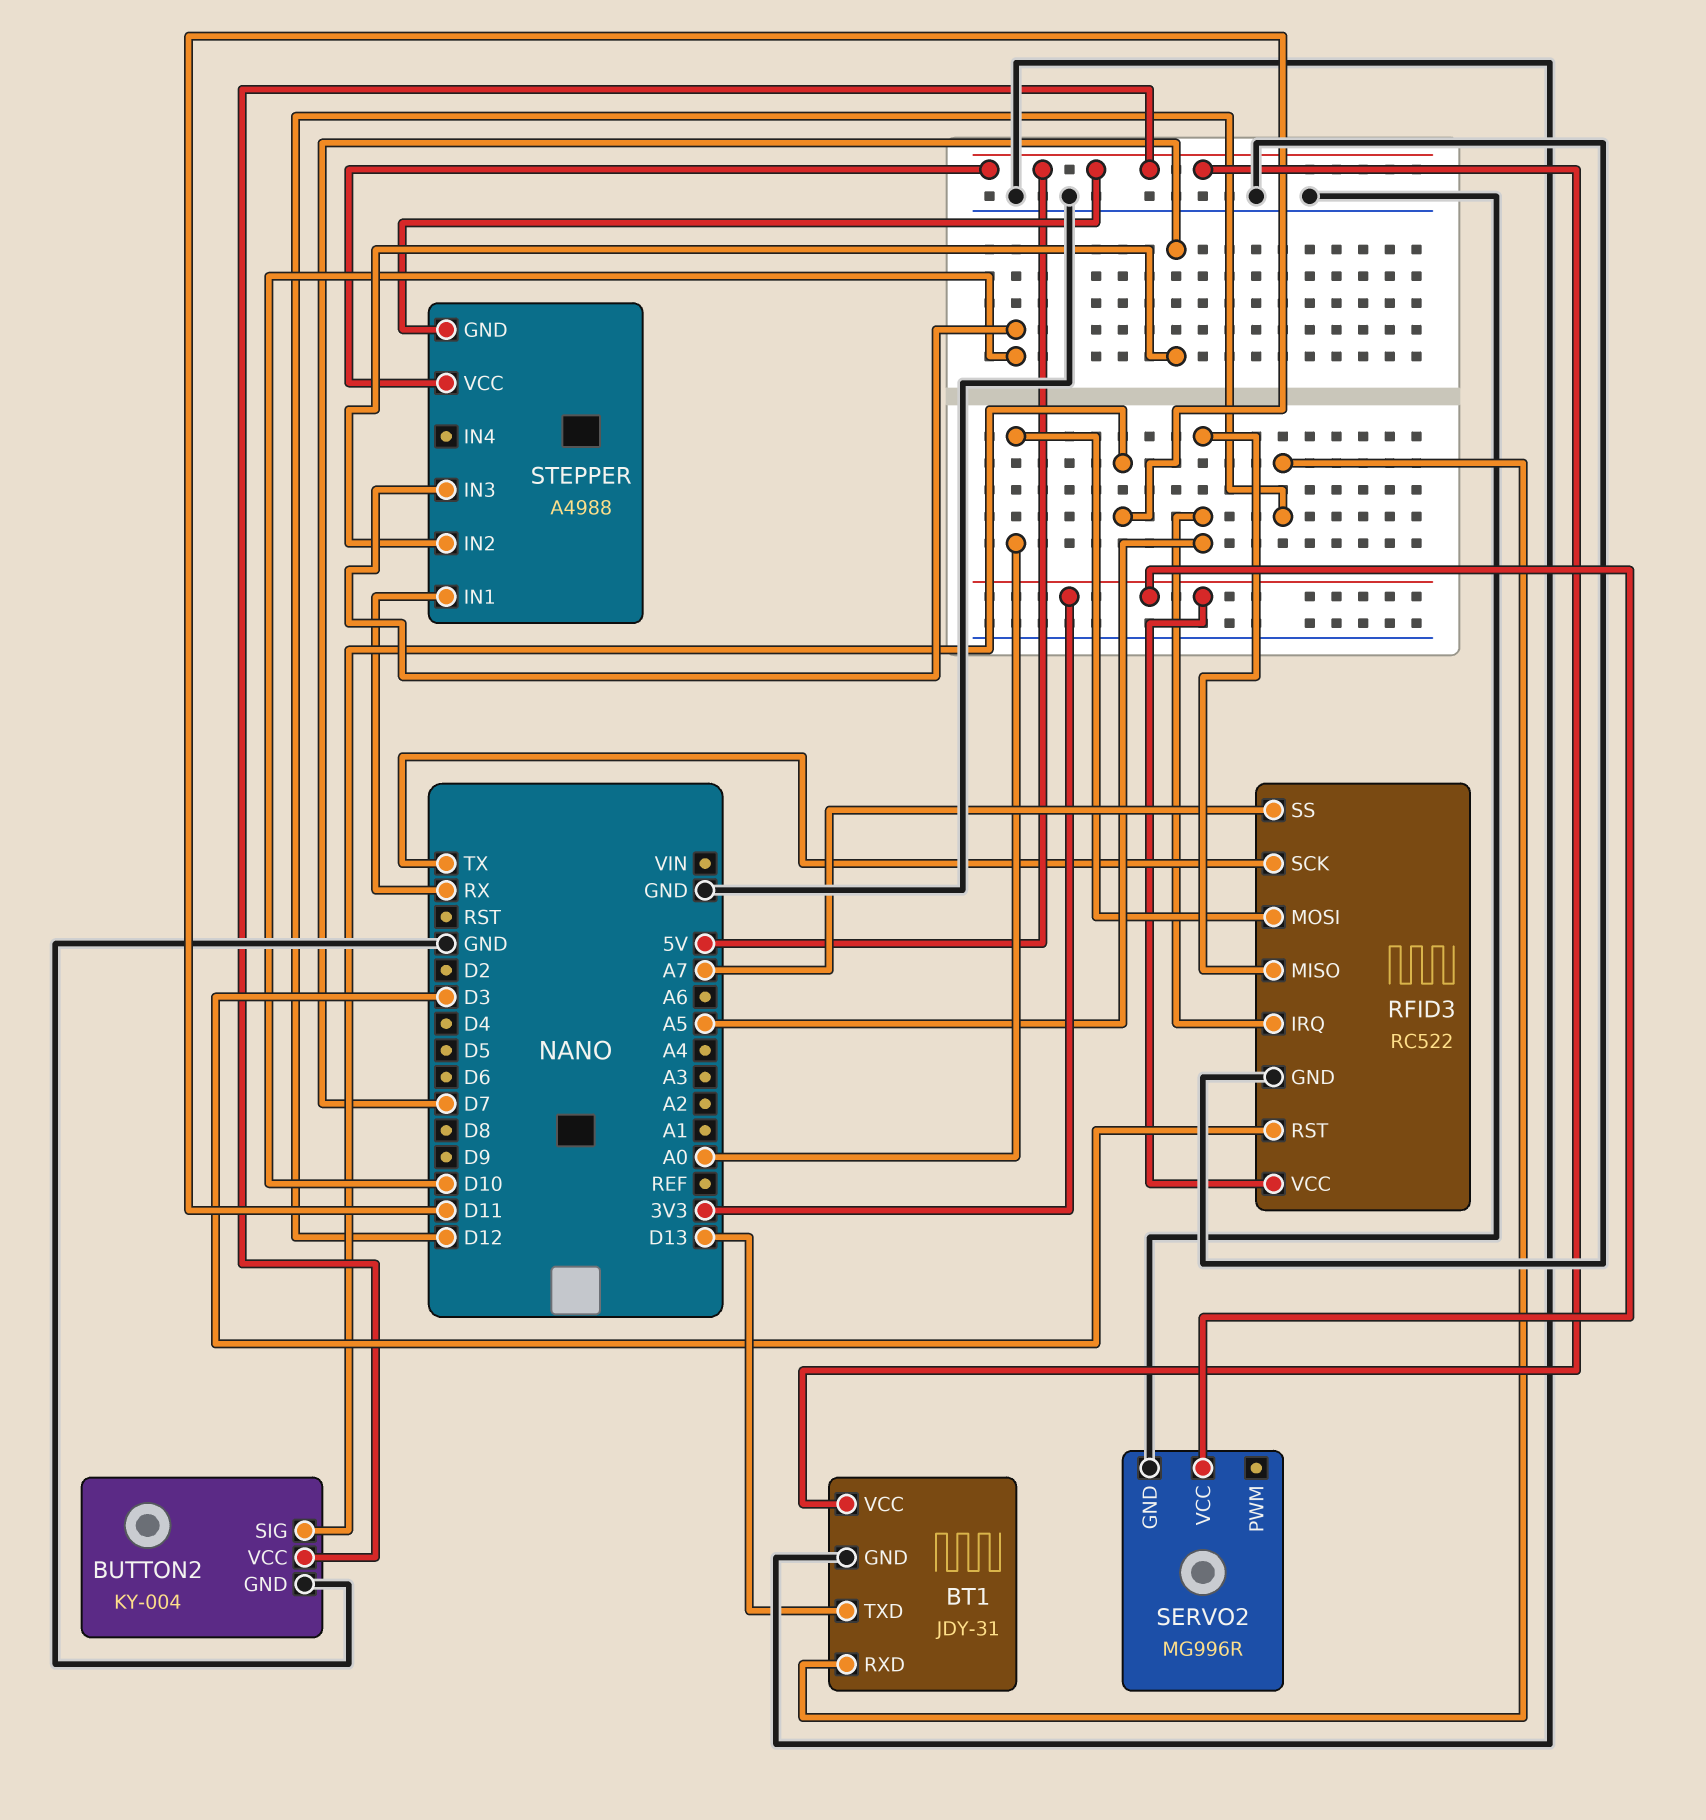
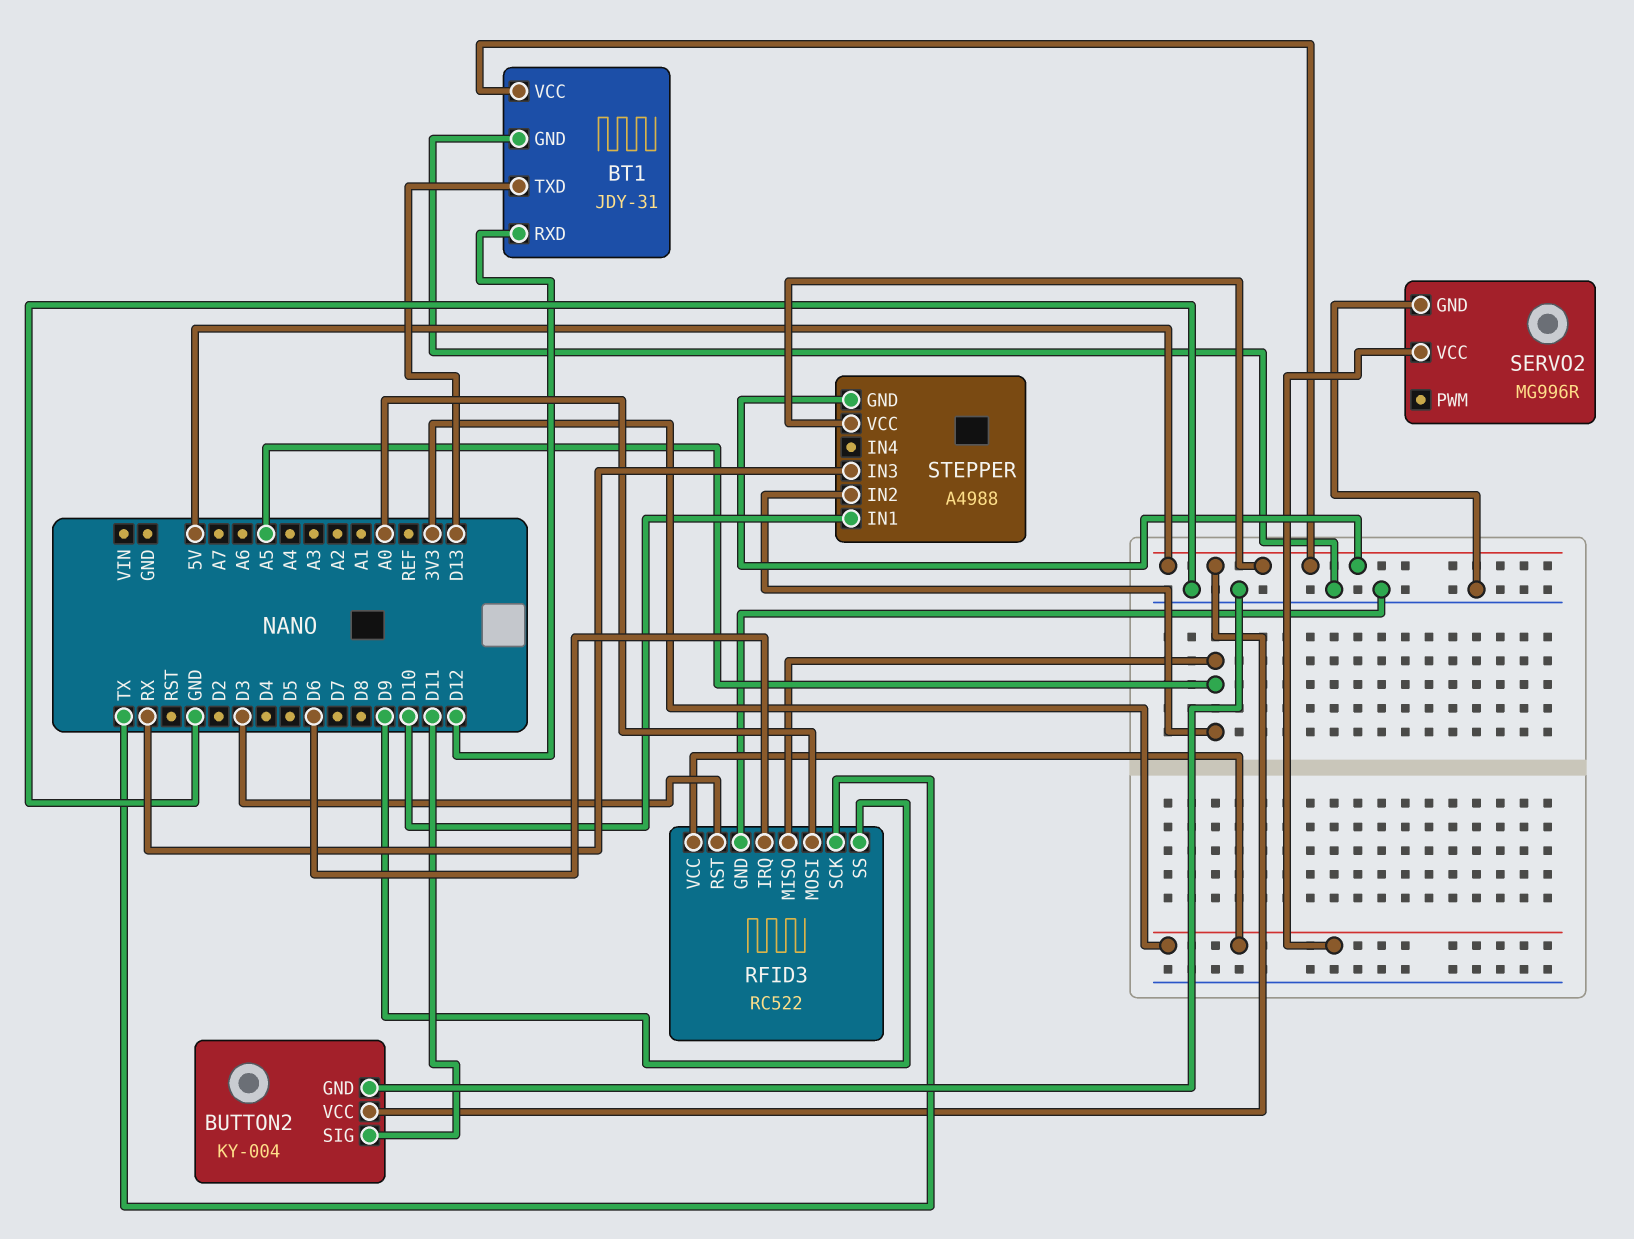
RFID3 pin IRQ: A5 -> D6
RFID3 pin SS: A7 -> D9
STEPPER pin IN1: RX -> D10
STEPPER pin IN2: D7 -> A5
STEPPER pin IN3: D10 -> RX

